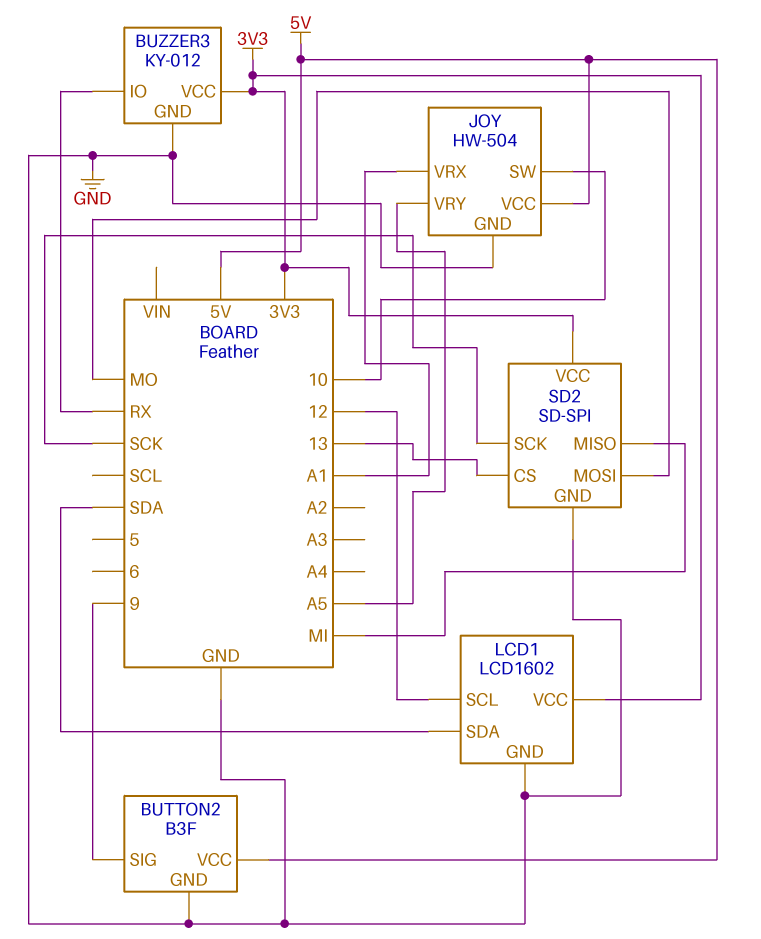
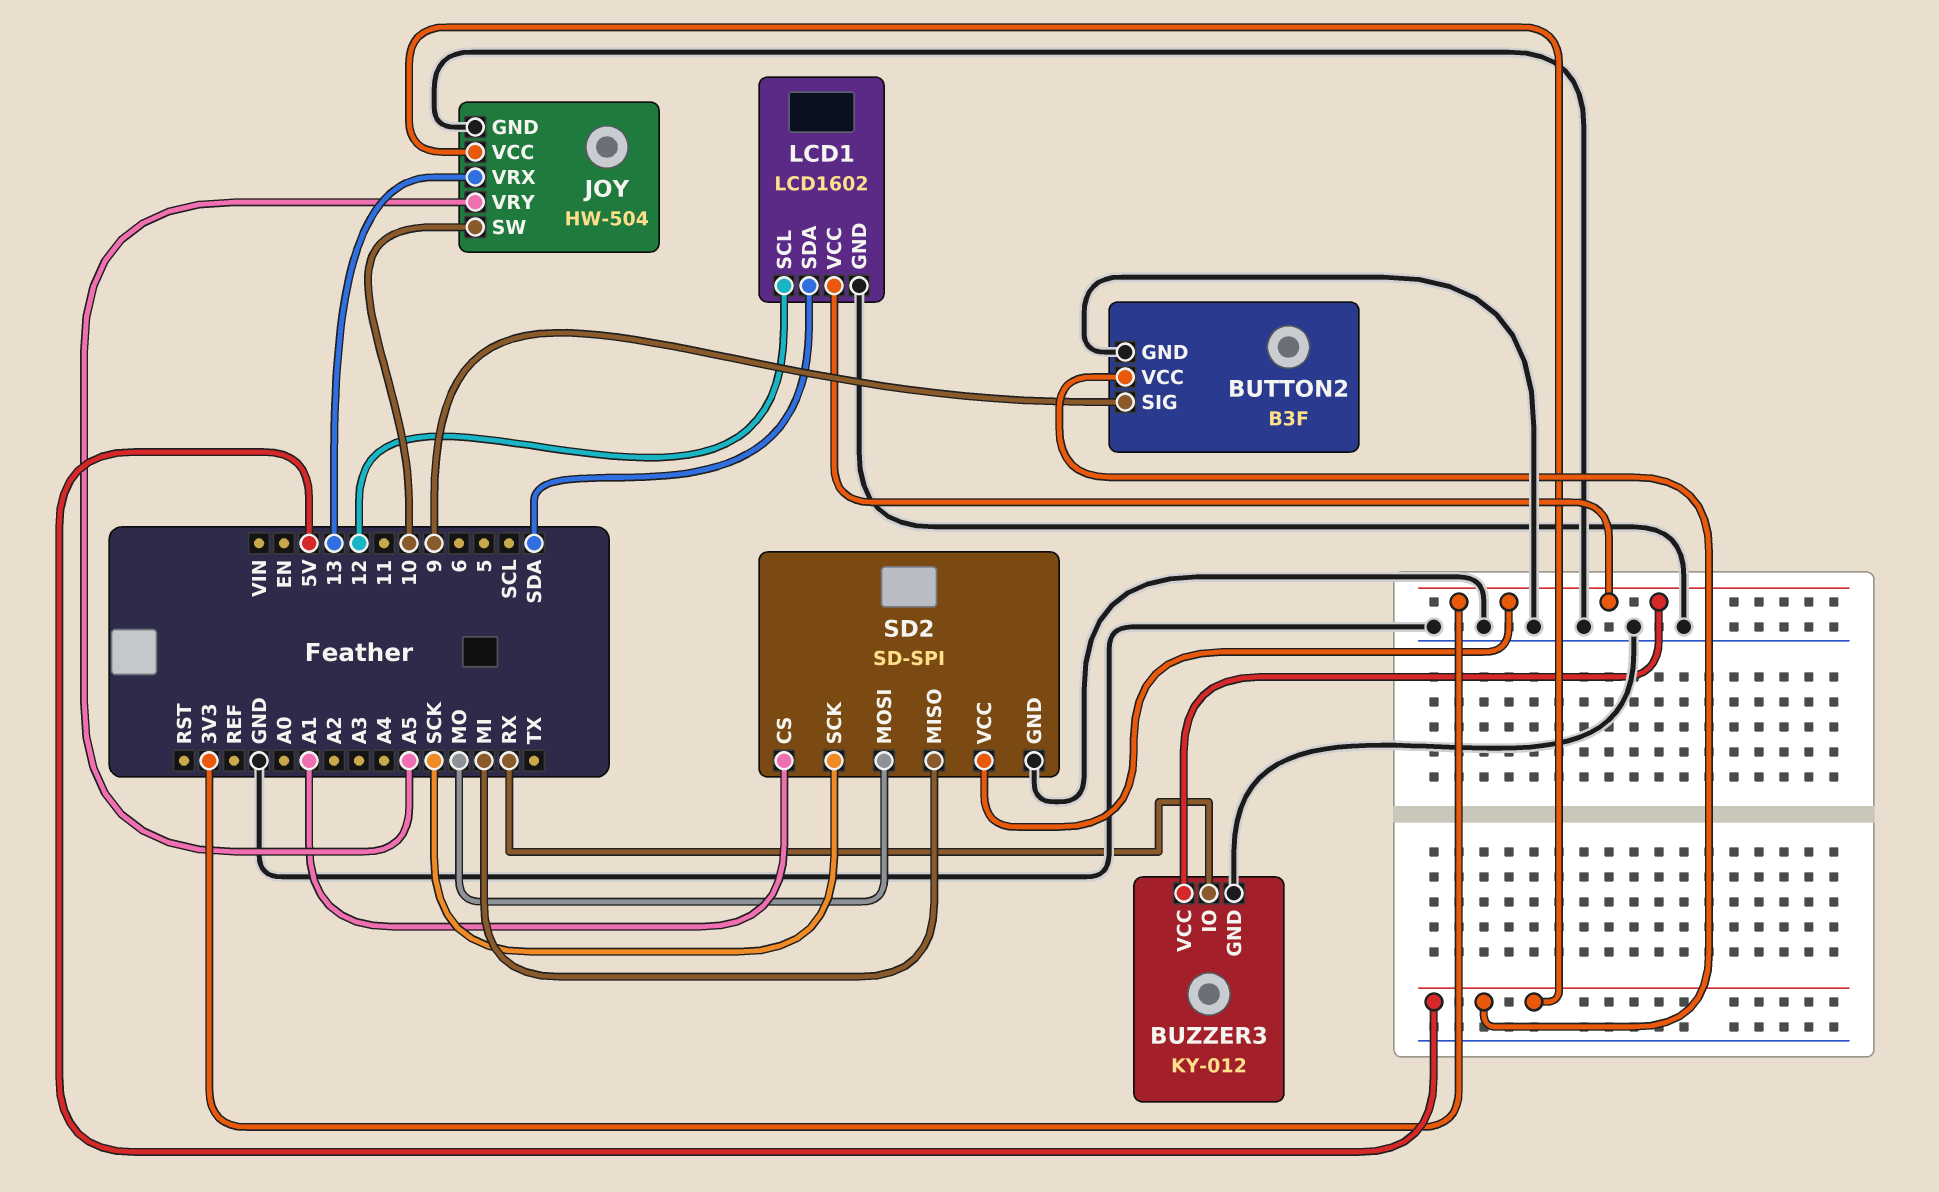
JOY pin VRX: A1 -> 13
SD2 pin CS: 13 -> A1

